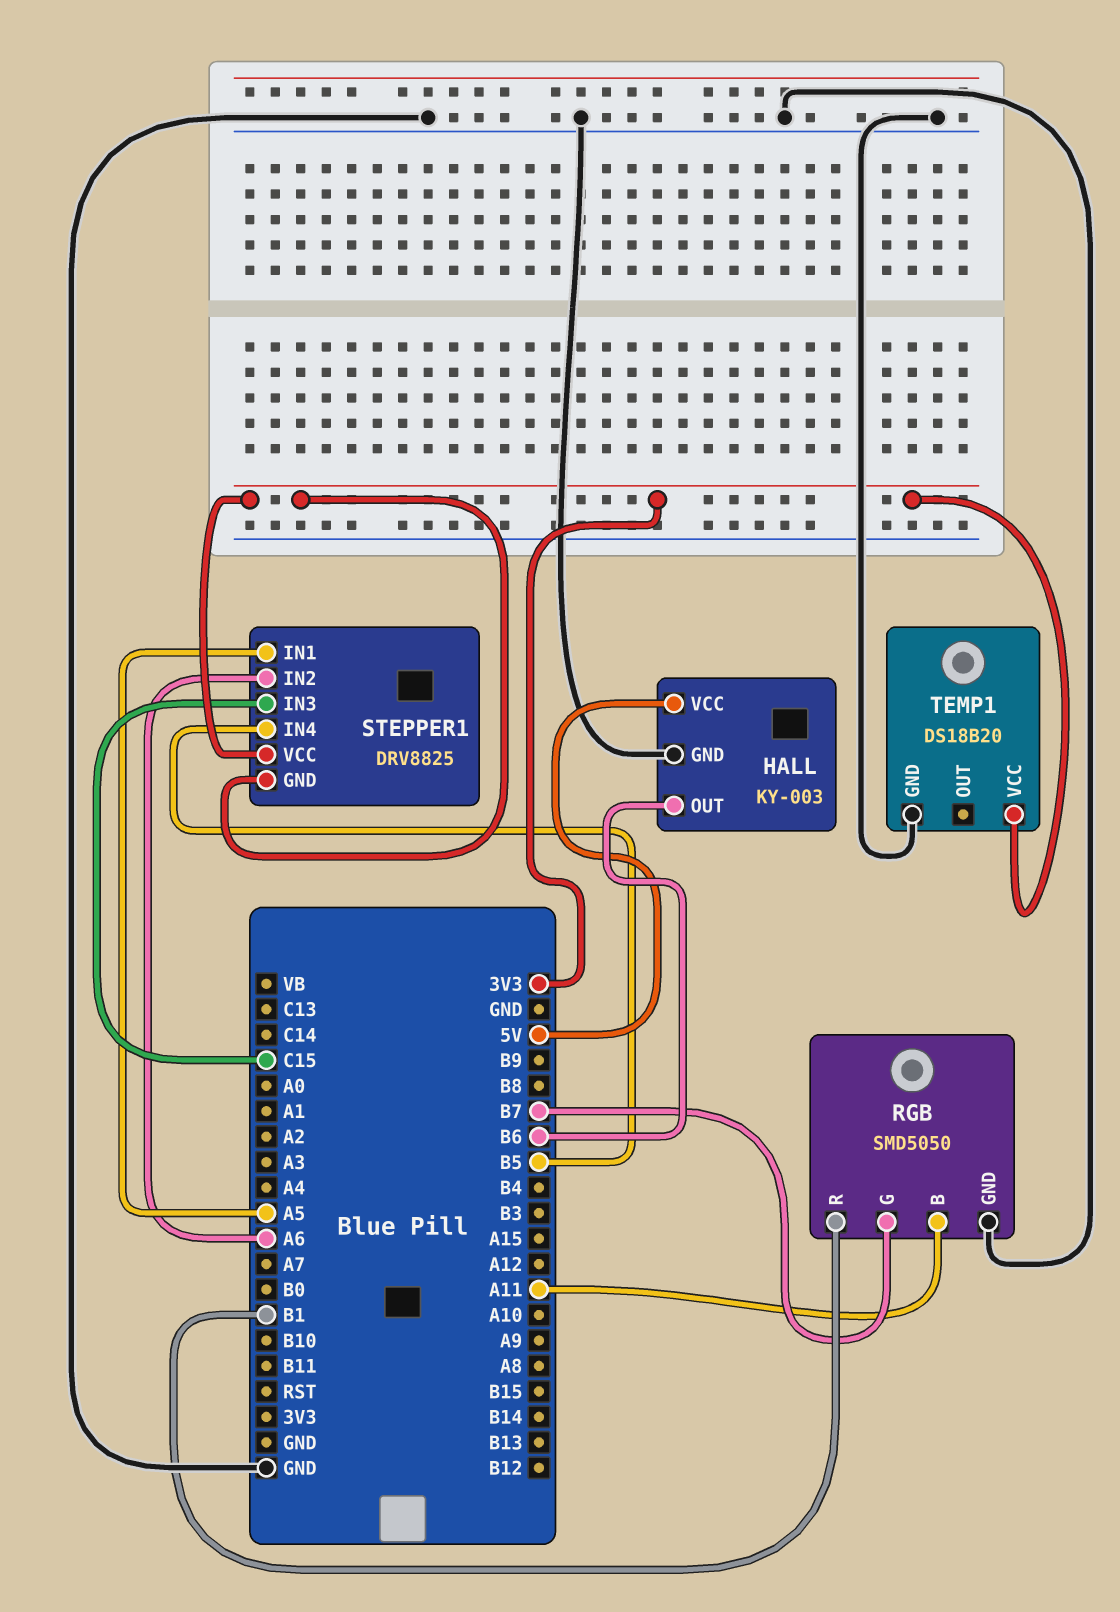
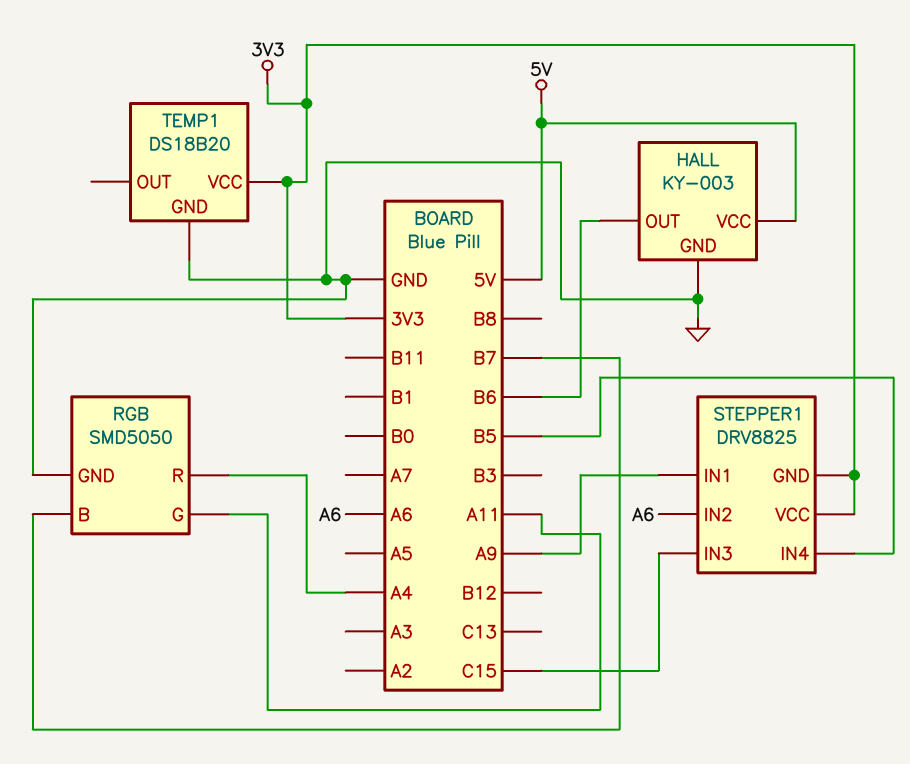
RGB pin B: A11 -> B7
RGB pin G: B7 -> A11
RGB pin R: B1 -> A4
STEPPER1 pin IN1: A5 -> A9

